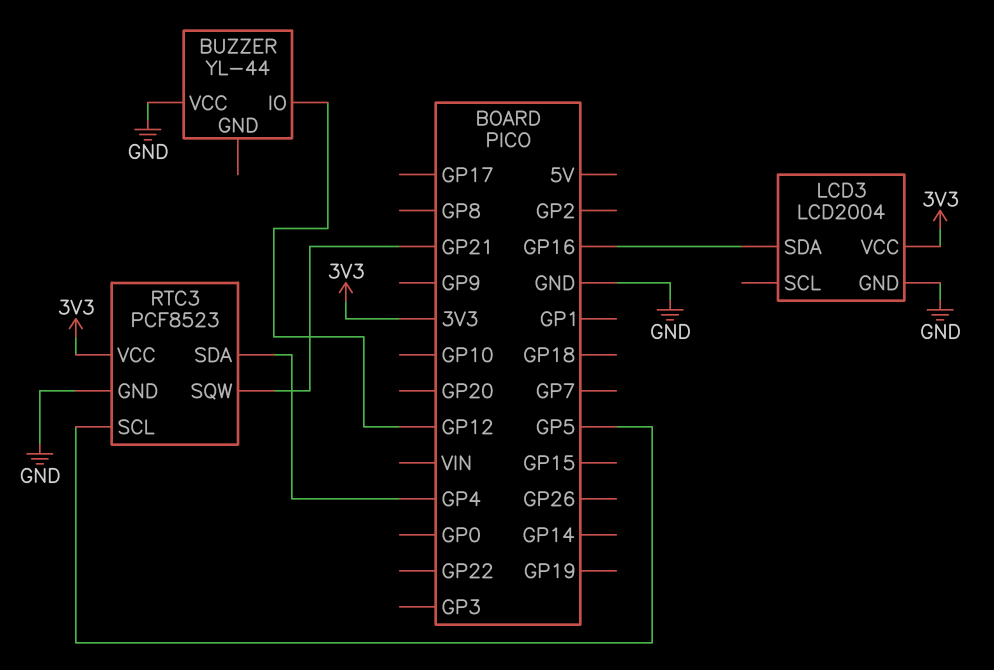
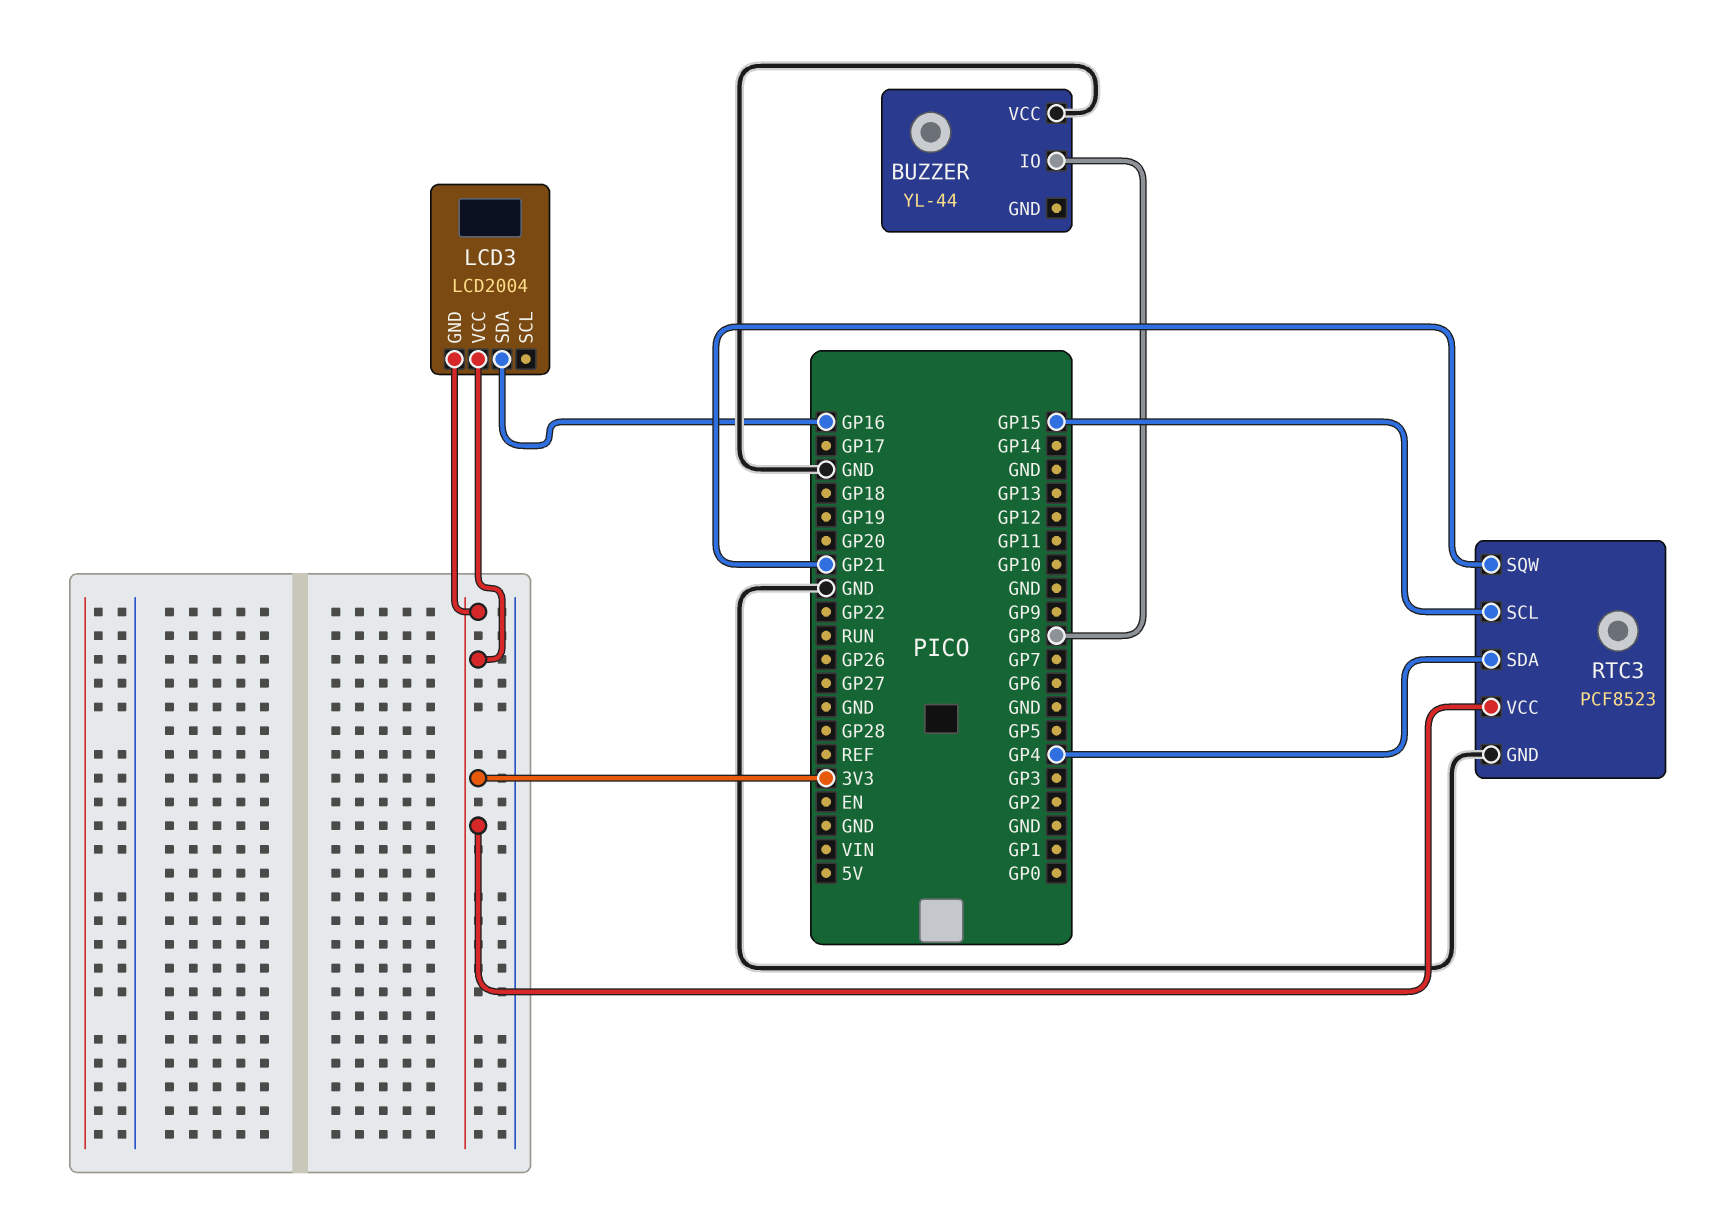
BUZZER pin IO: GP12 -> GP8
LCD3 pin GND: GND -> 3V3
RTC3 pin SCL: GP5 -> GP15

